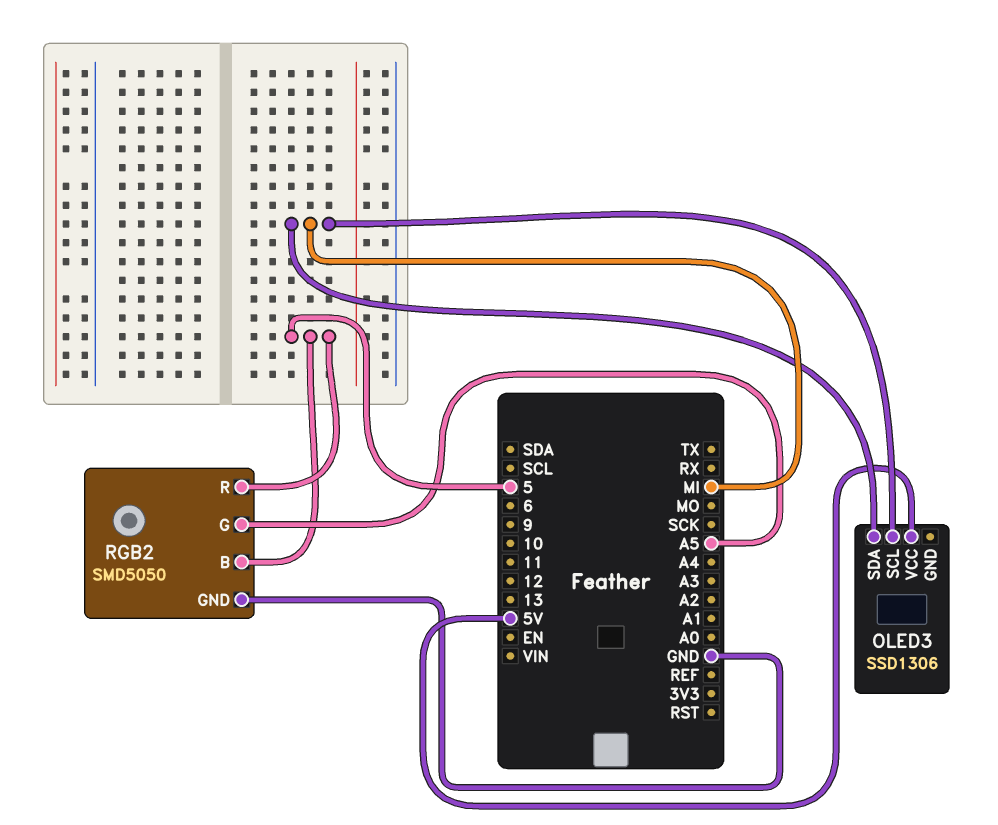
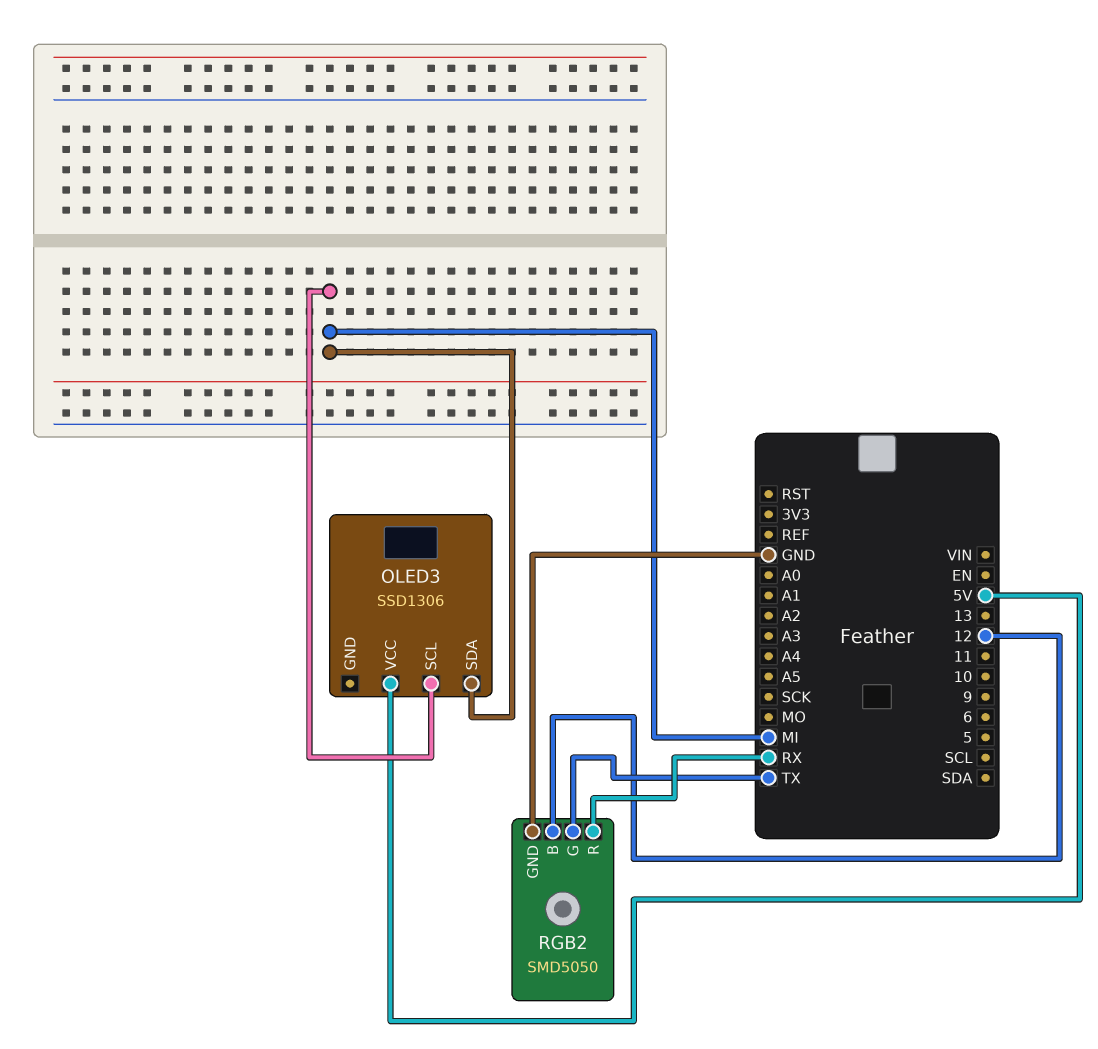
RGB2 pin B: 5 -> 12
RGB2 pin G: A5 -> TX
RGB2 pin R: 5 -> RX

